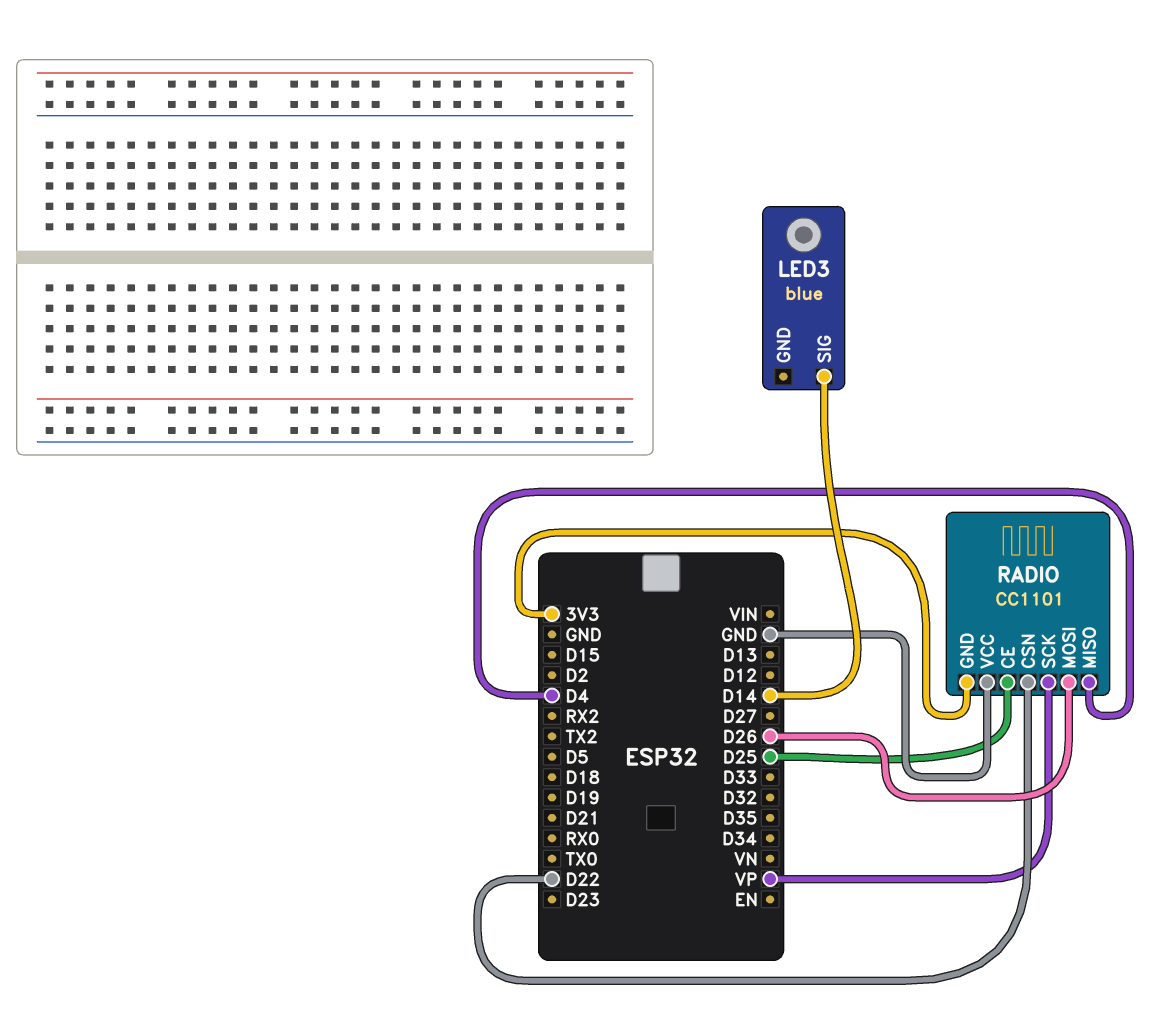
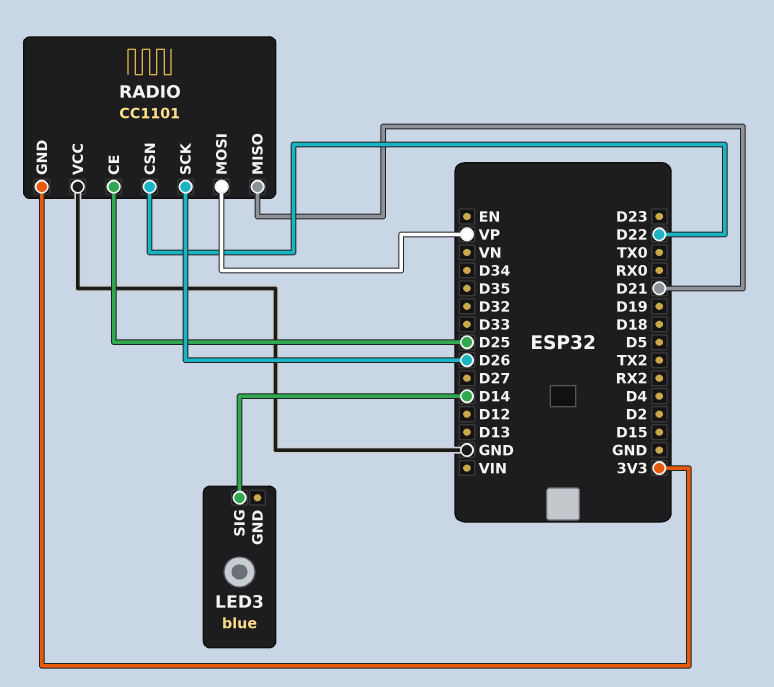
RADIO pin MISO: D4 -> D21
RADIO pin MOSI: D26 -> VP
RADIO pin SCK: VP -> D26

